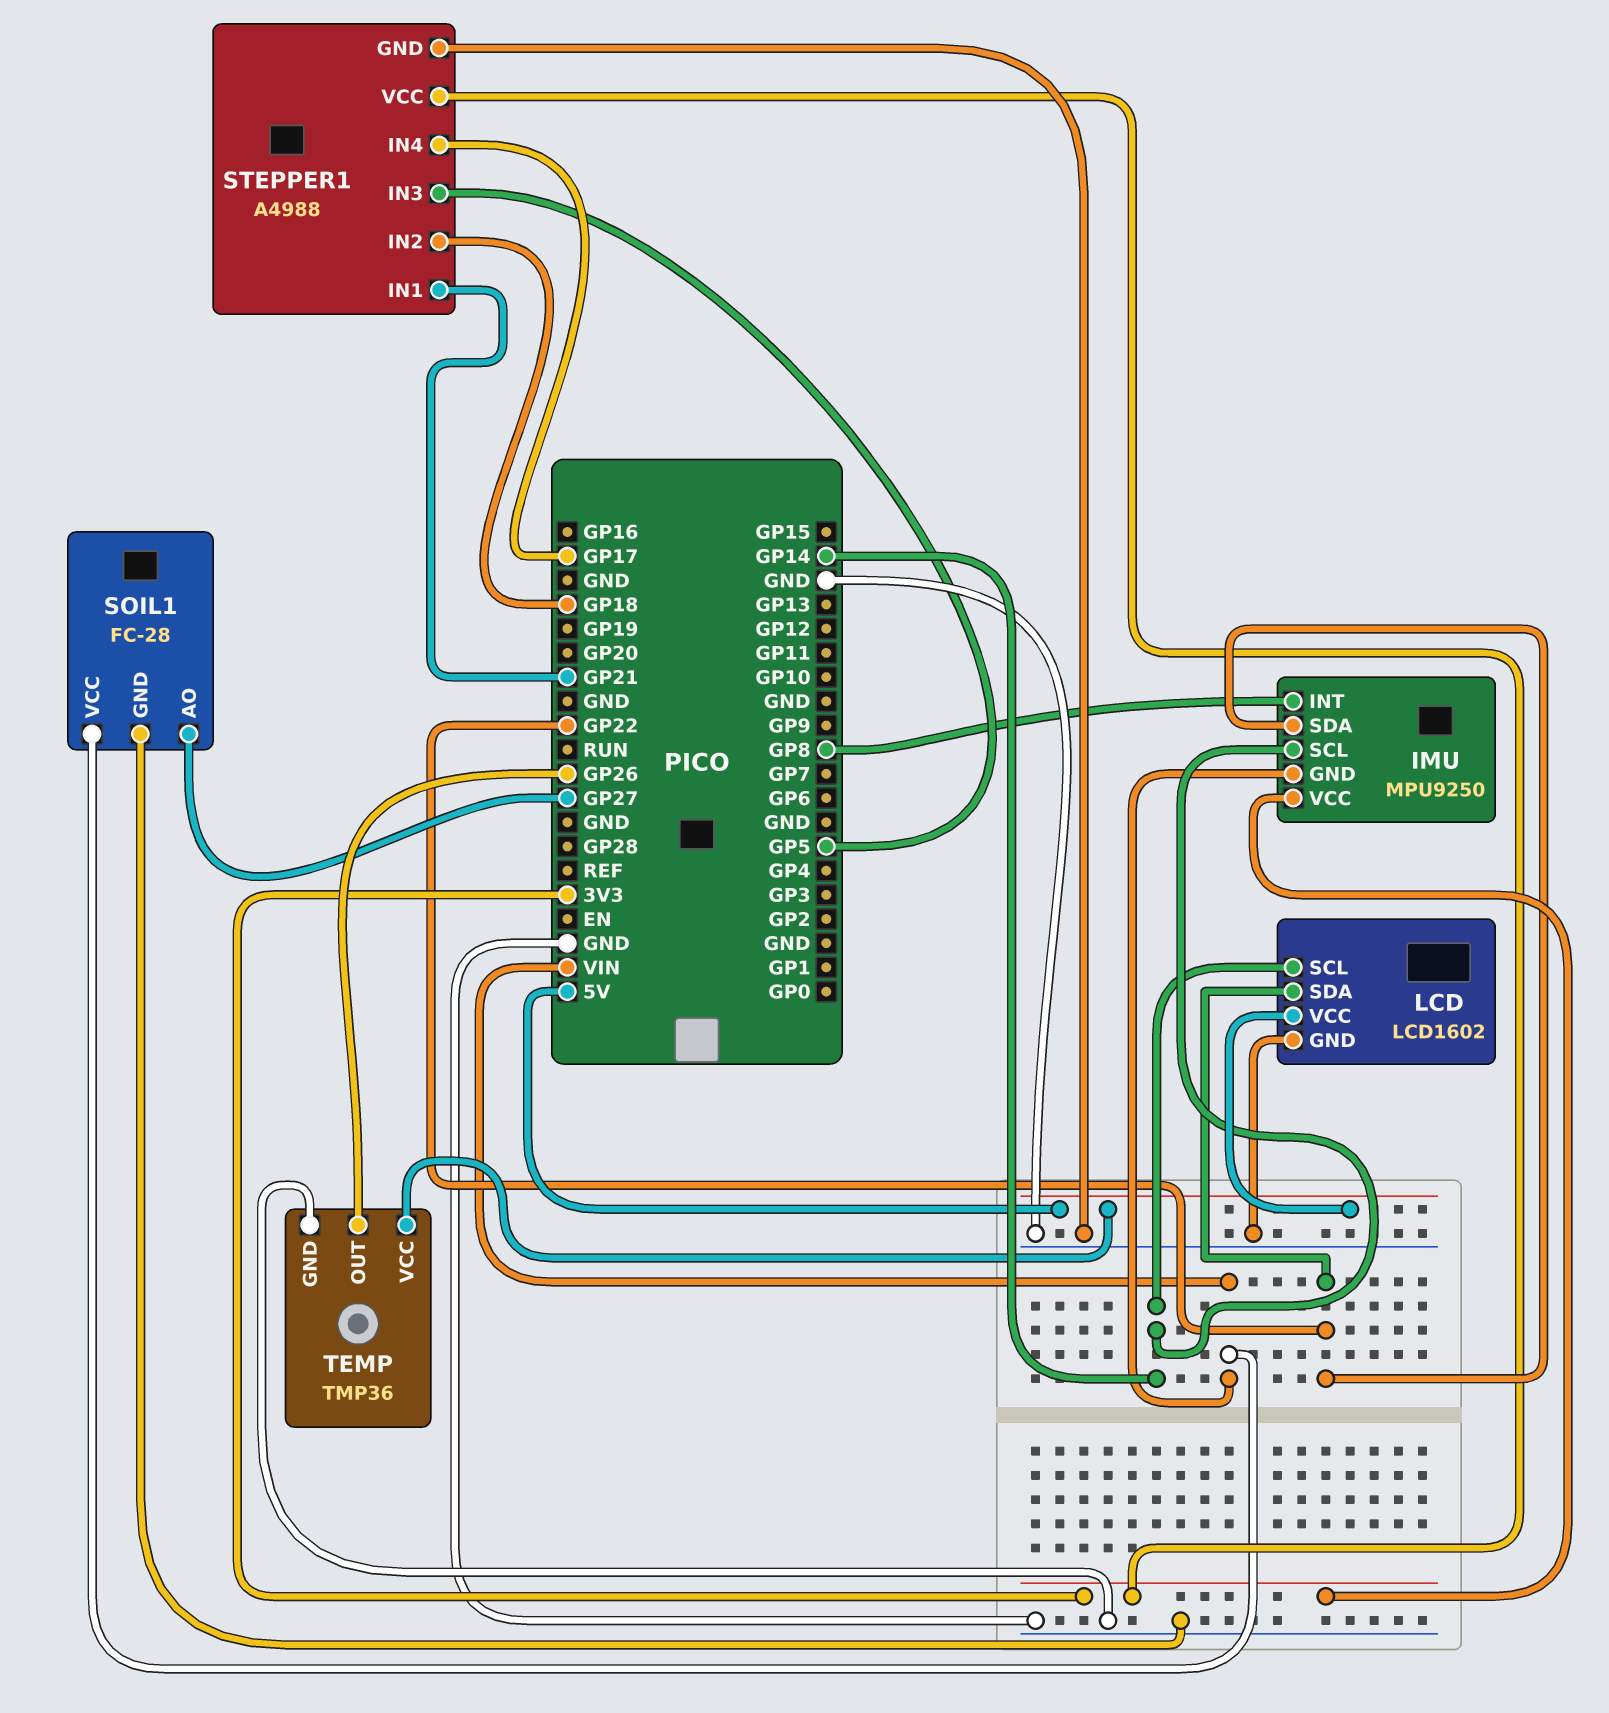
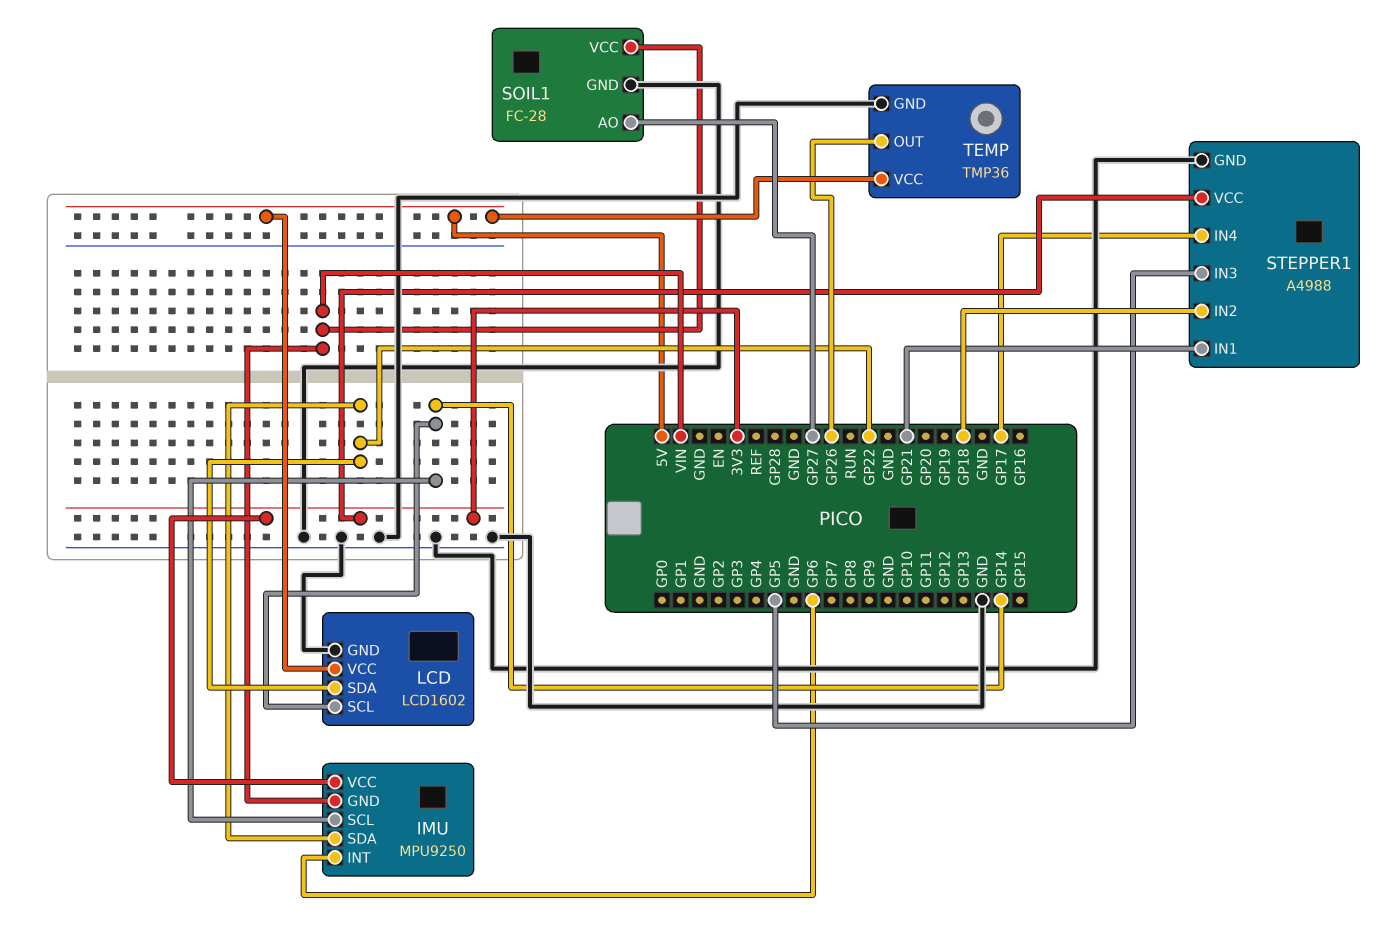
IMU pin INT: GP8 -> GP6

